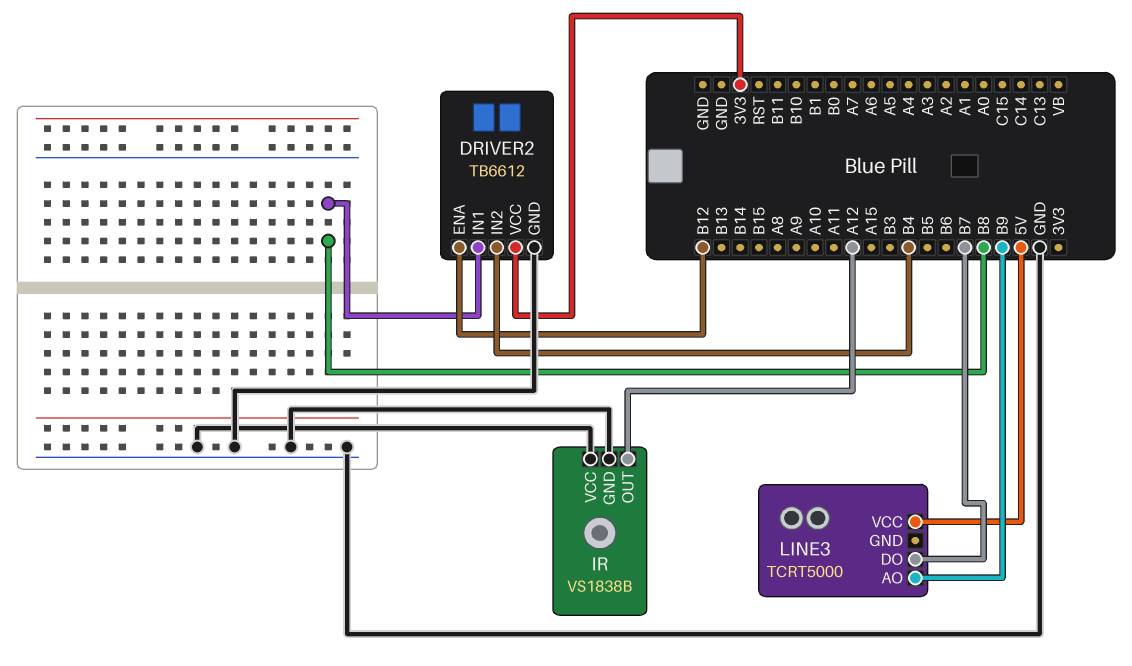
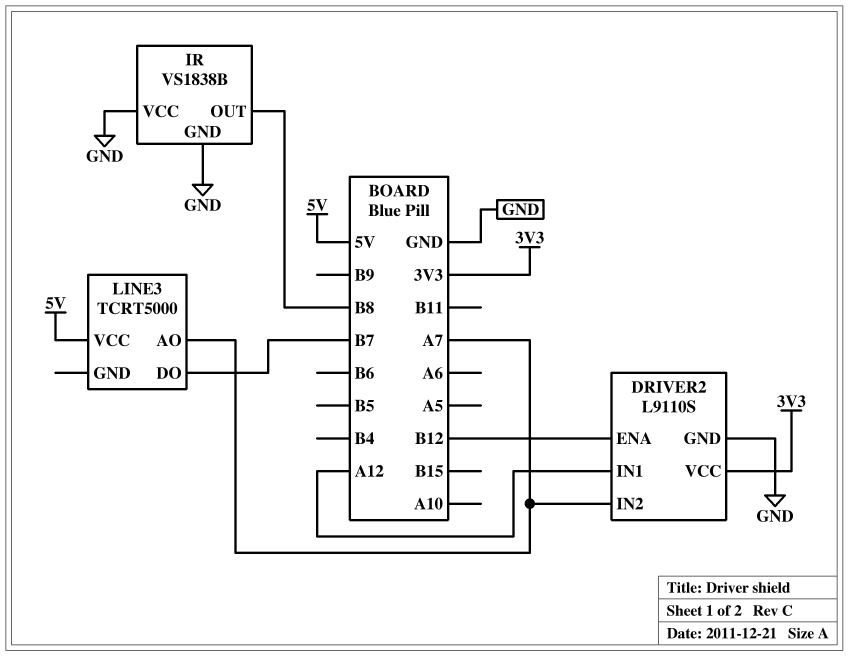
DRIVER2: TB6612 -> L9110S
DRIVER2 pin IN1: B8 -> A12
DRIVER2 pin IN2: B4 -> A7
IR pin OUT: A12 -> B8
LINE3 pin AO: B9 -> A7

